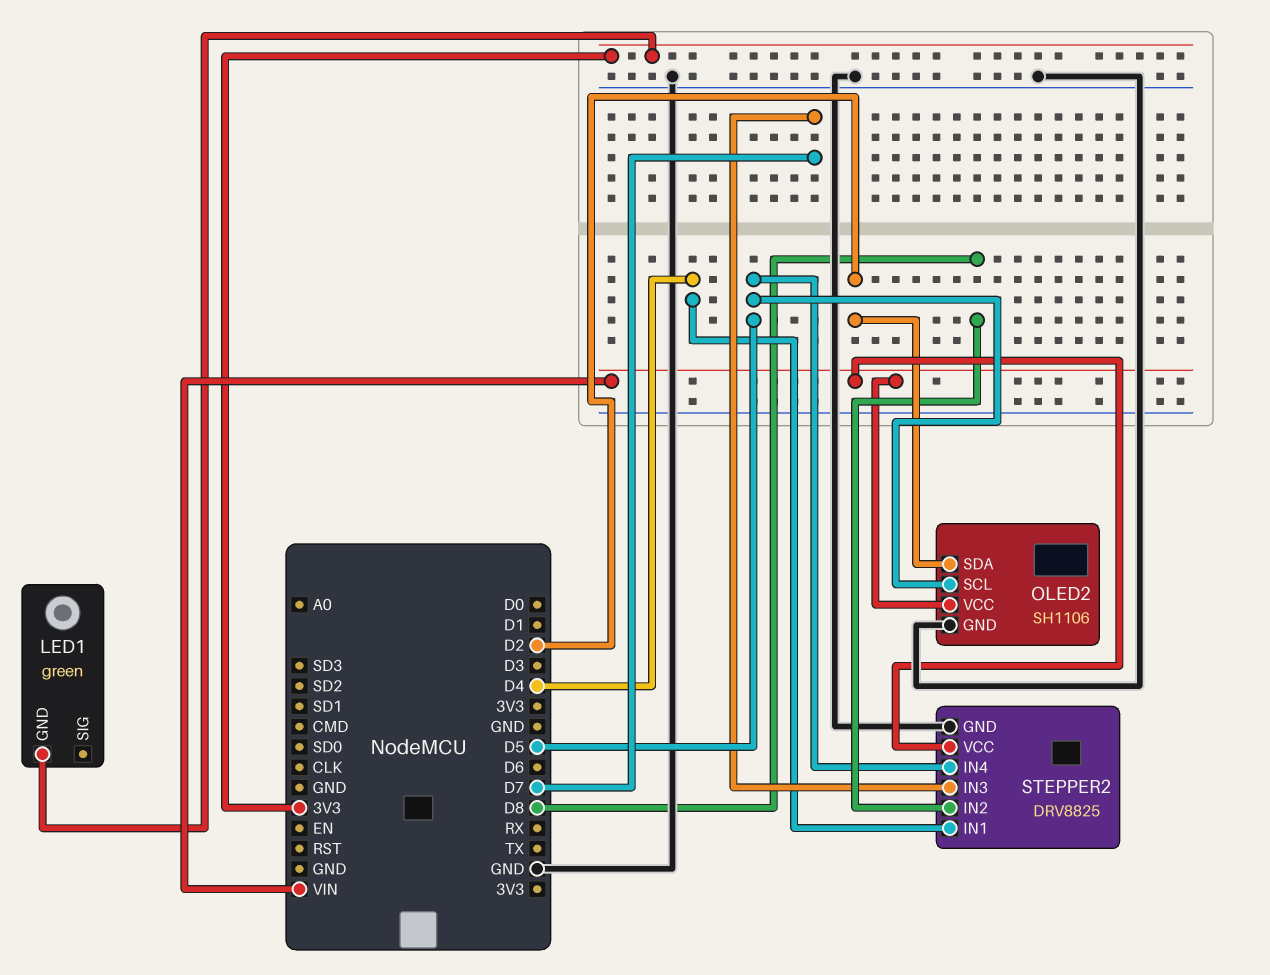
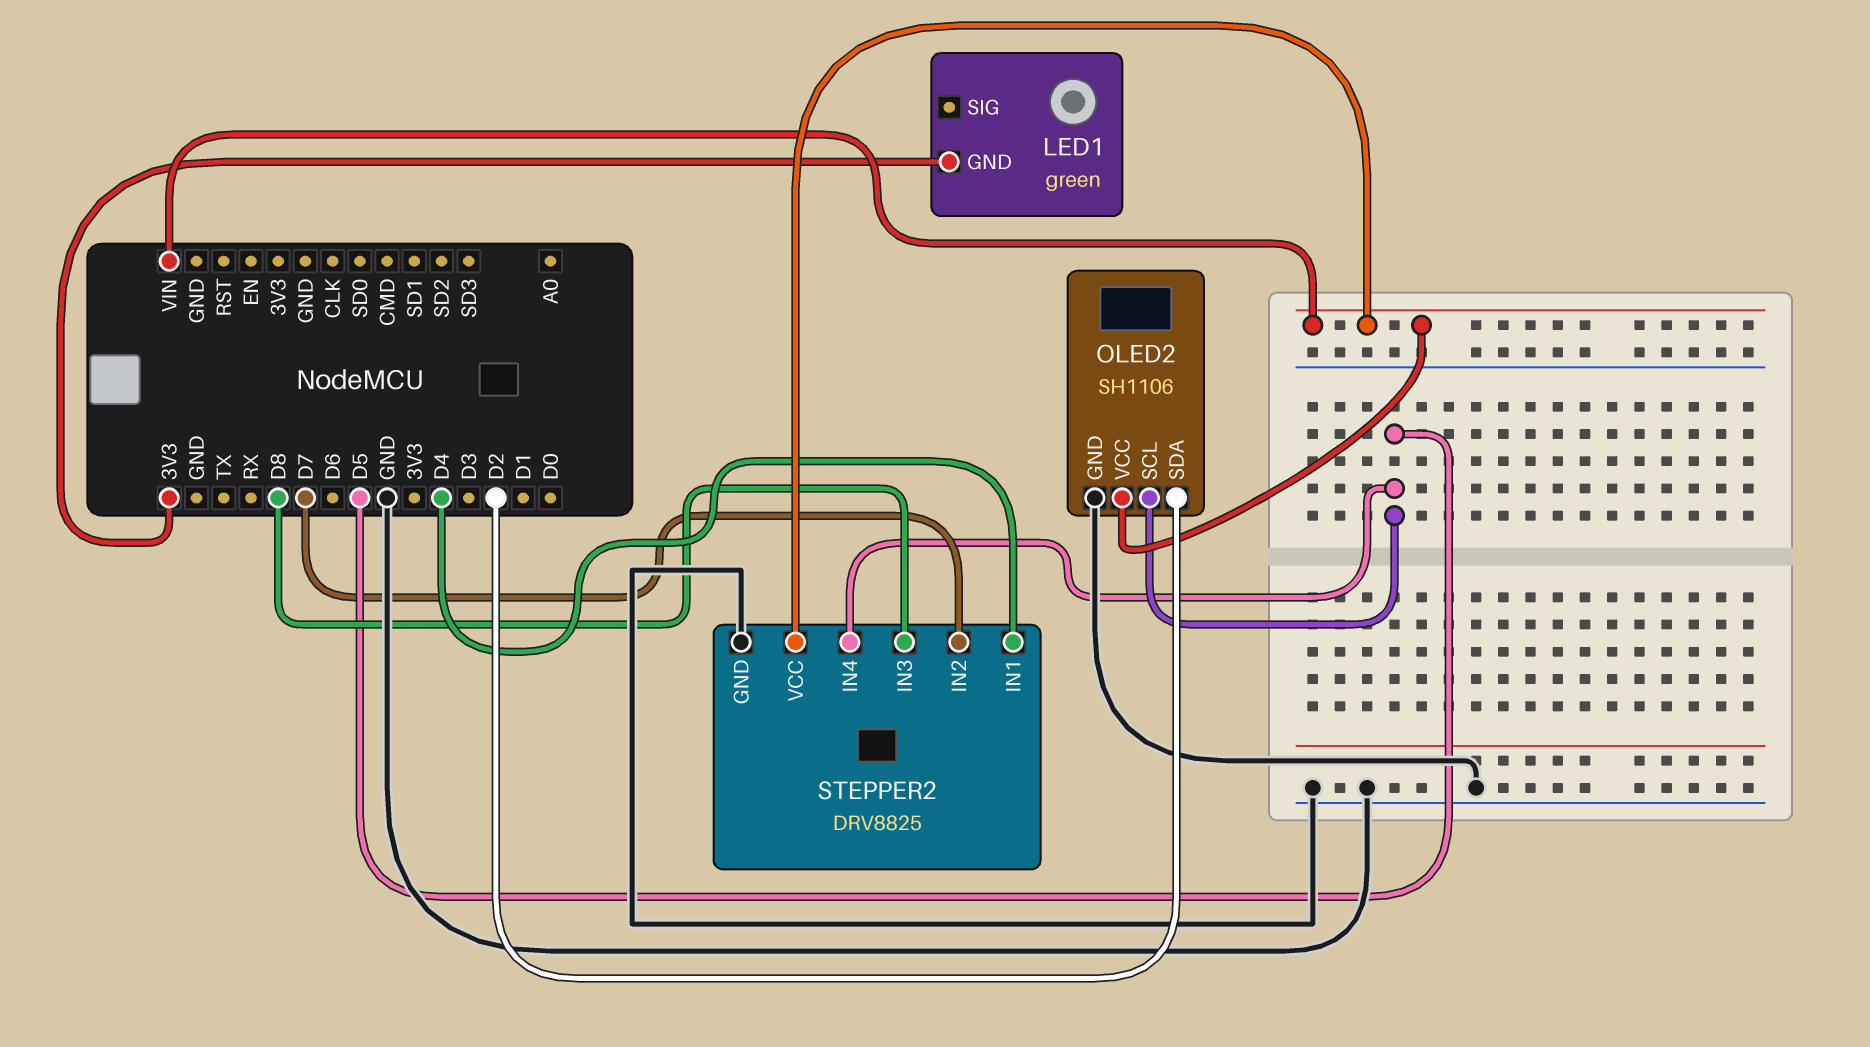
STEPPER2 pin IN2: D8 -> D7
STEPPER2 pin IN3: D7 -> D8

